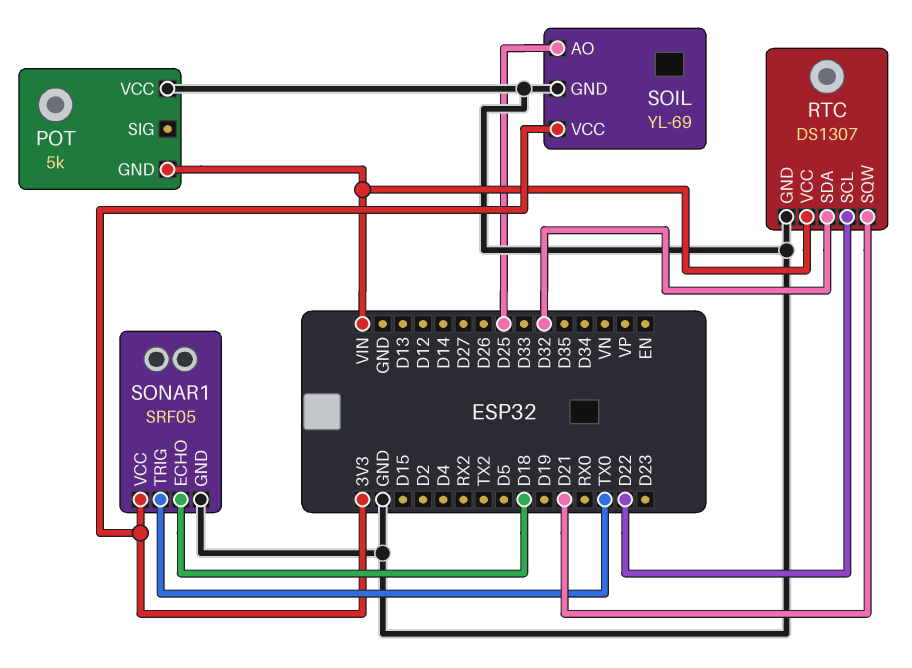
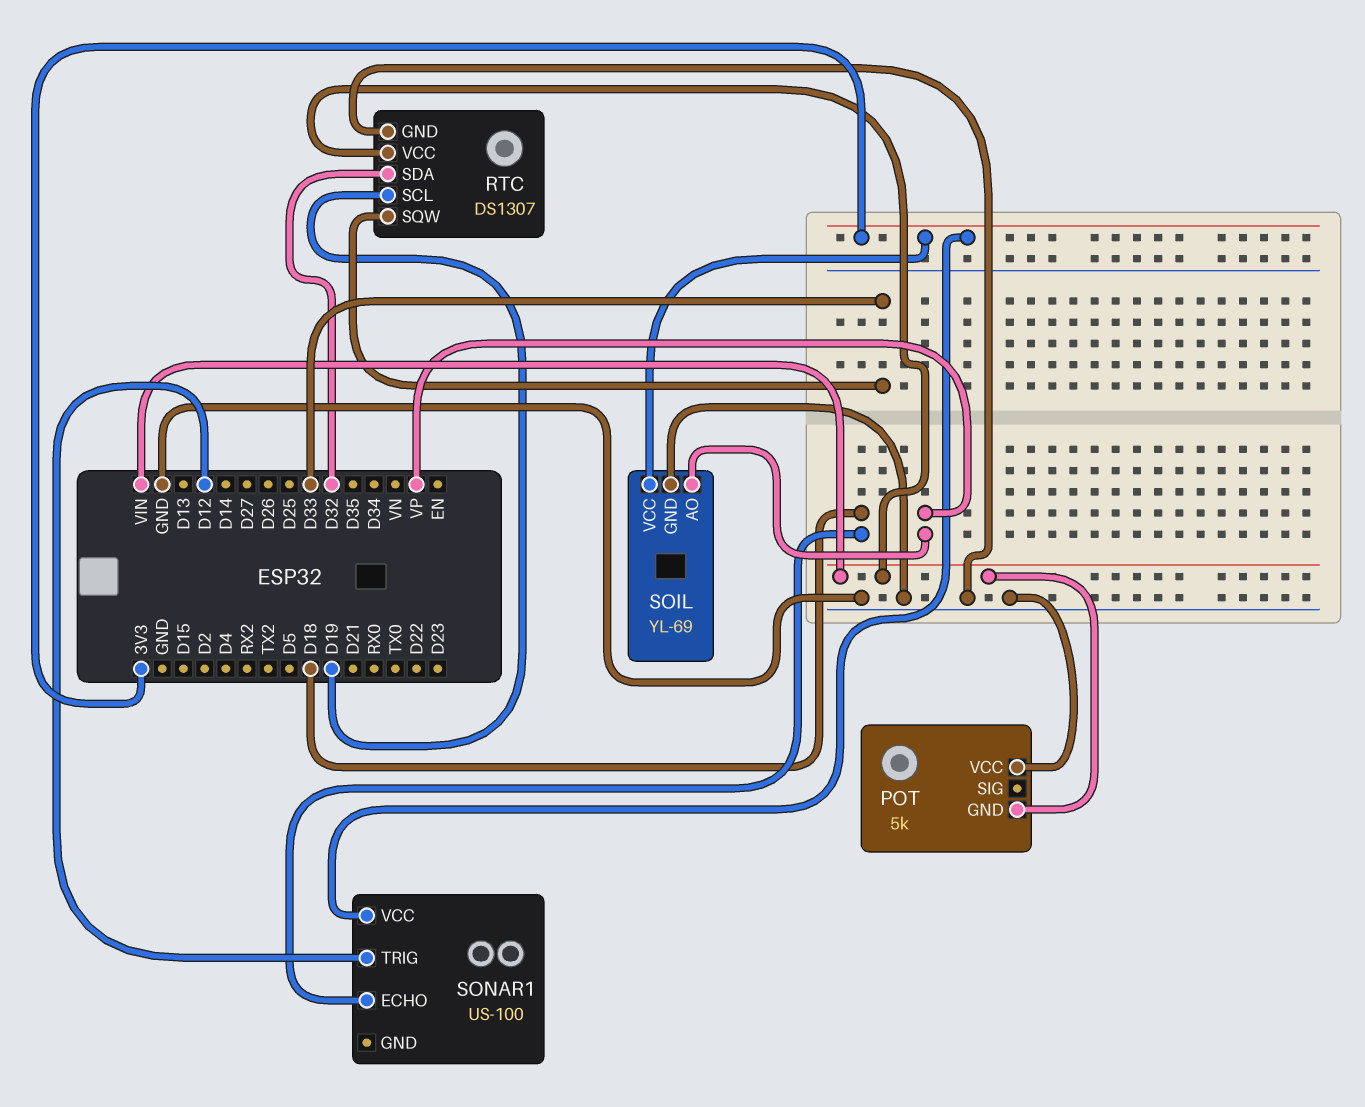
RTC pin SCL: D22 -> D19
RTC pin SQW: D21 -> D33
SOIL pin AO: D25 -> VP
SONAR1: SRF05 -> US-100
SONAR1 pin GND: GND -> none
SONAR1 pin TRIG: TX0 -> D12

